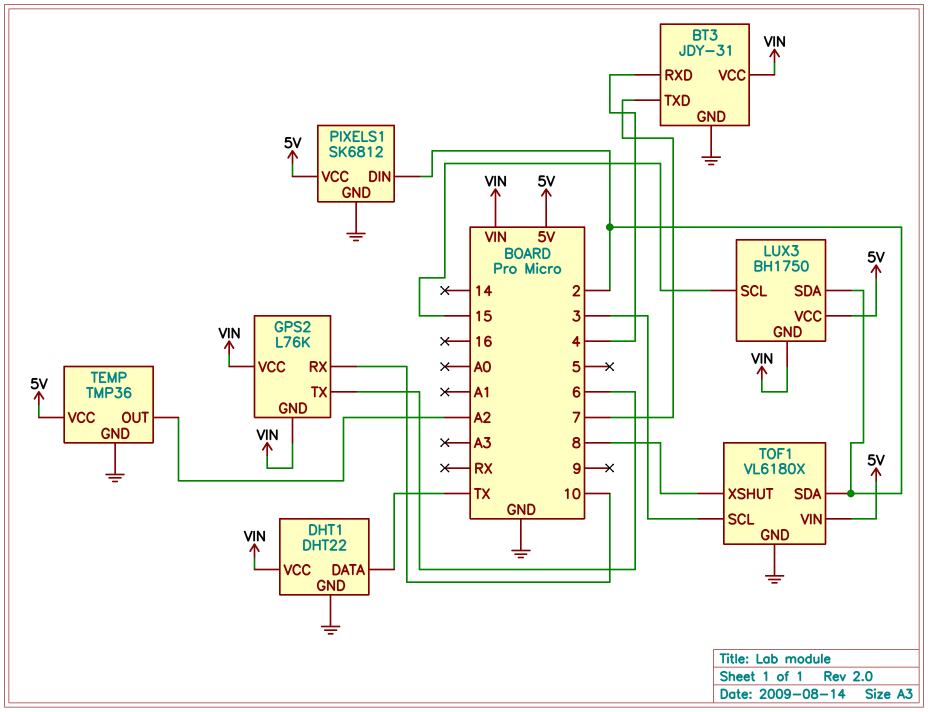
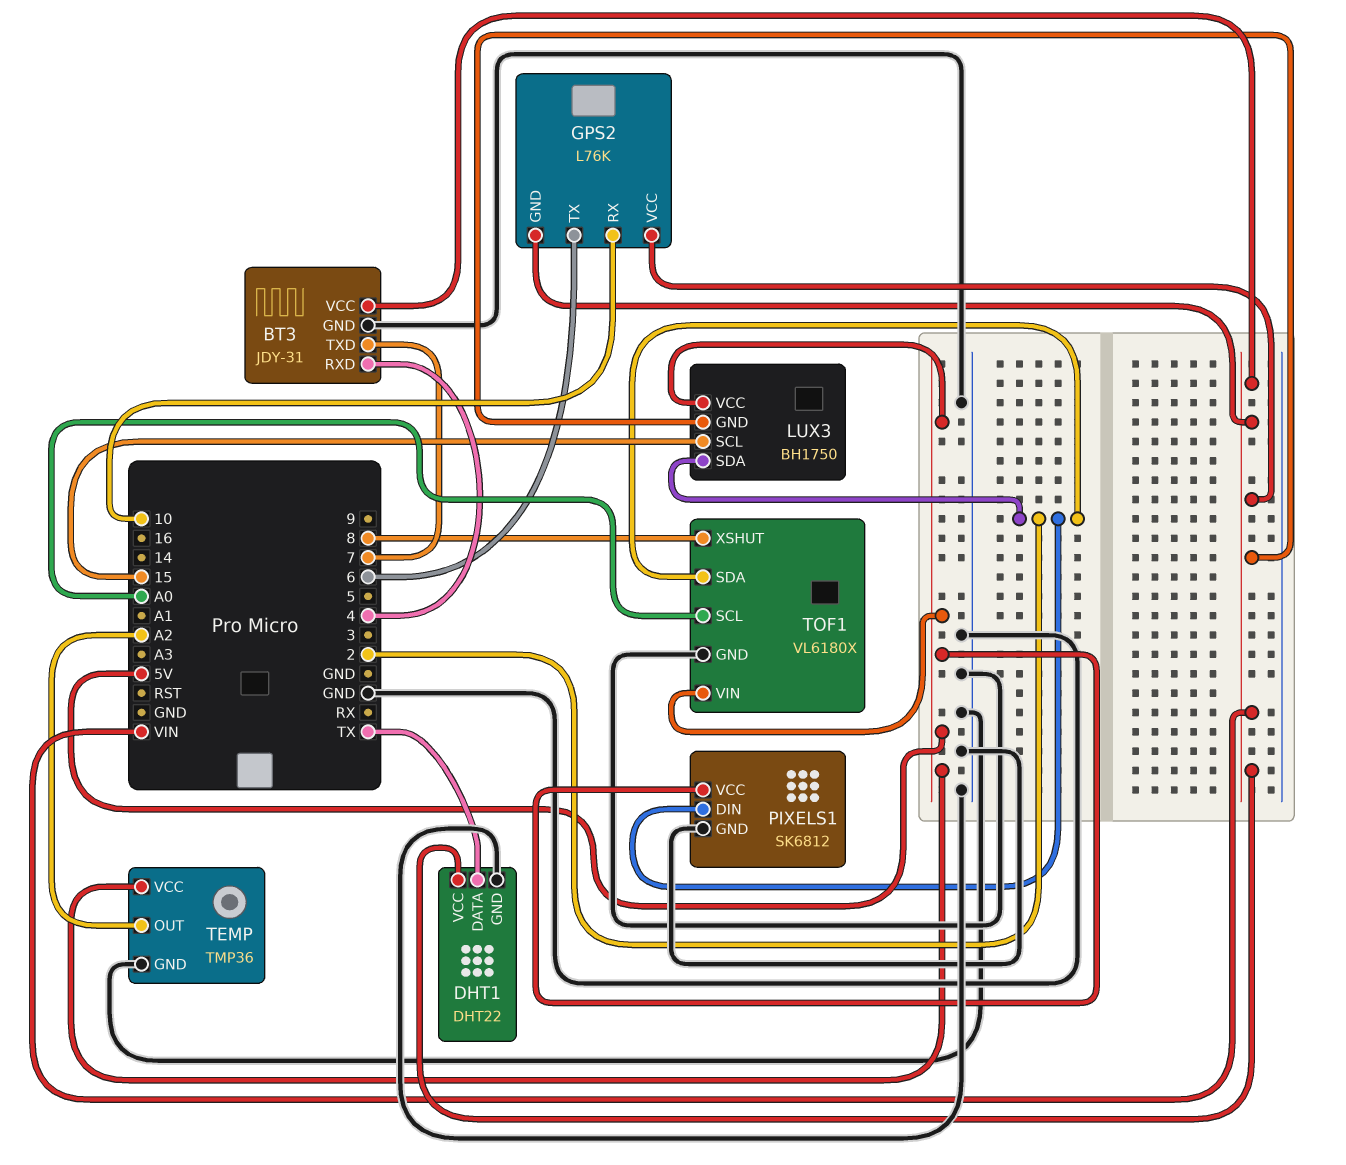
TOF1 pin SCL: 3 -> A0

